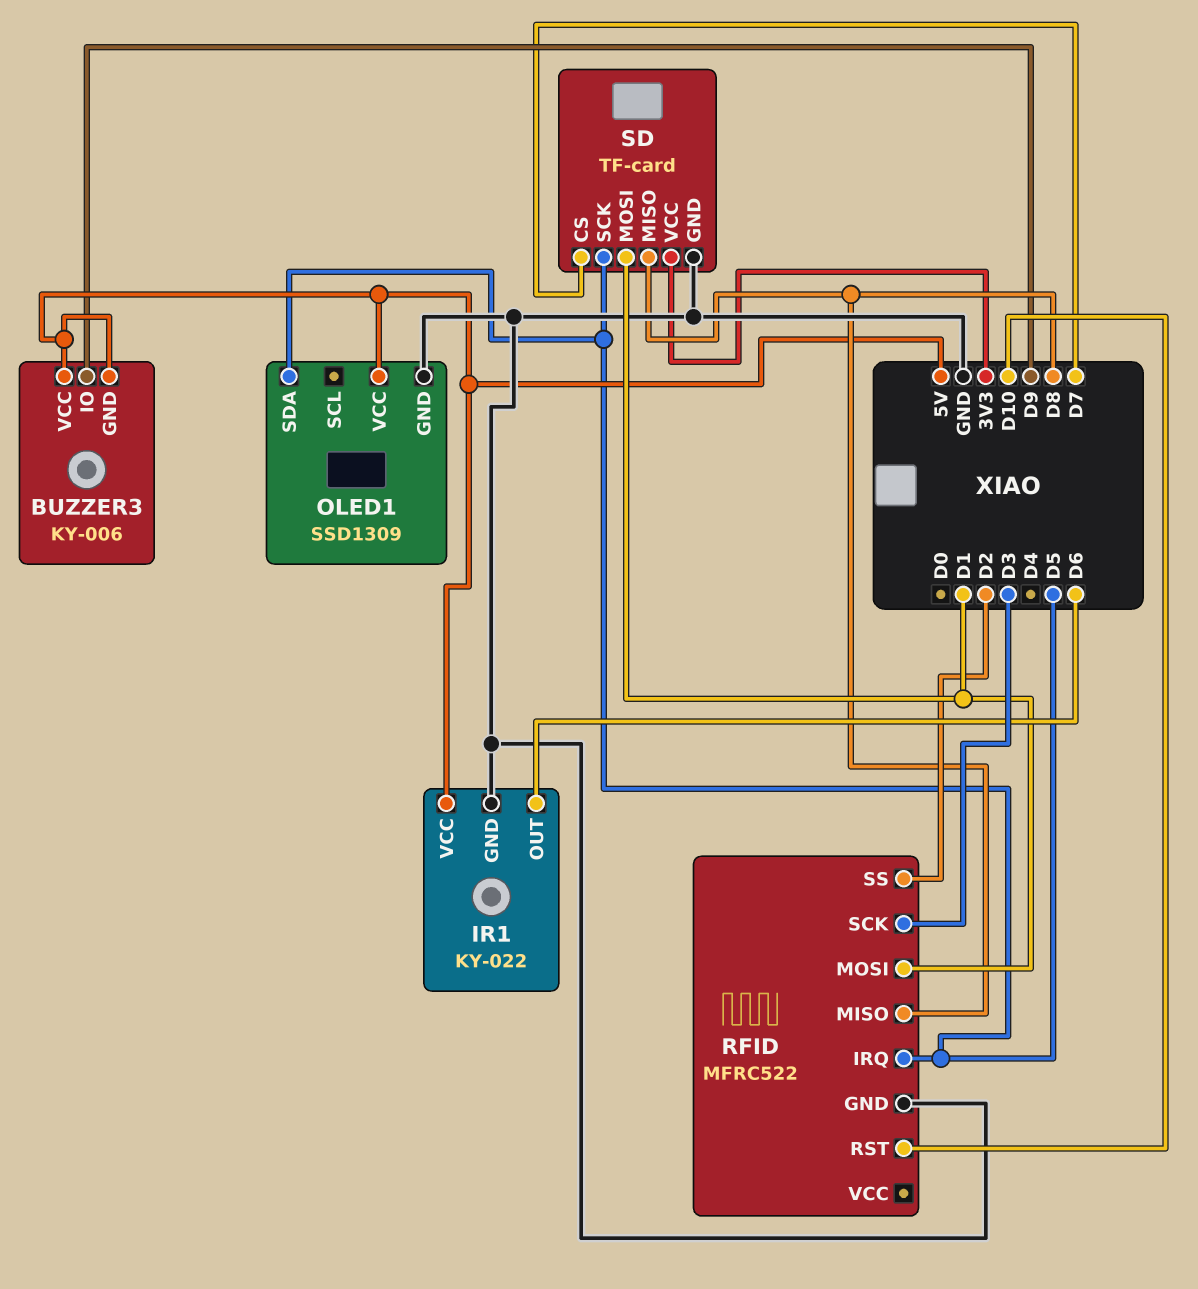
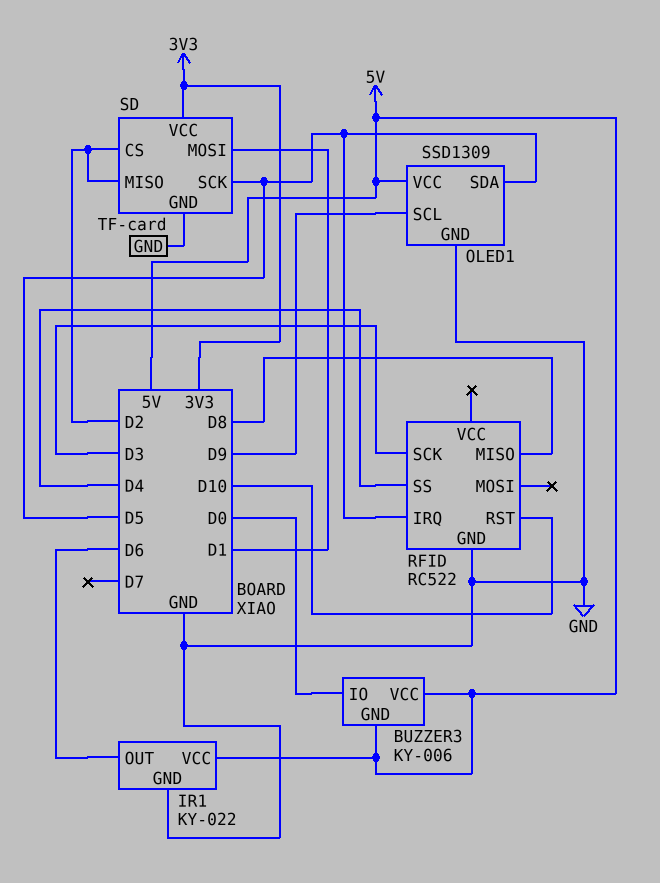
BUZZER3 pin IO: D9 -> D0
OLED1 pin SCL: none -> D9
RFID: MFRC522 -> RC522
RFID pin MOSI: D1 -> none
RFID pin SS: D2 -> D4
SD pin CS: D7 -> D2
SD pin MISO: D8 -> D2

